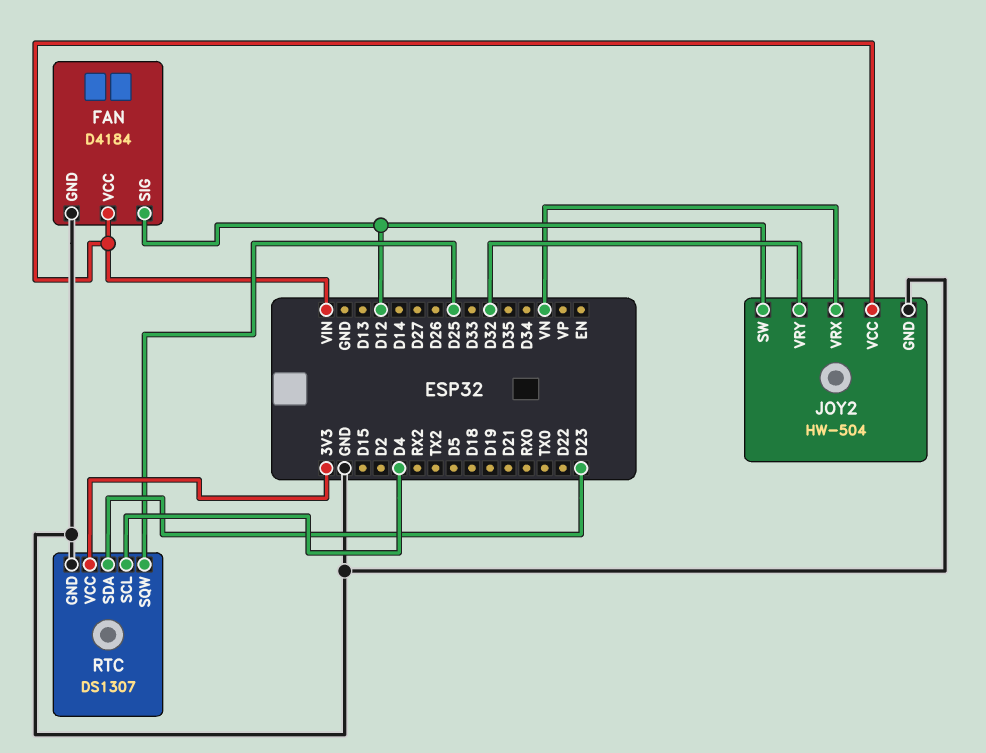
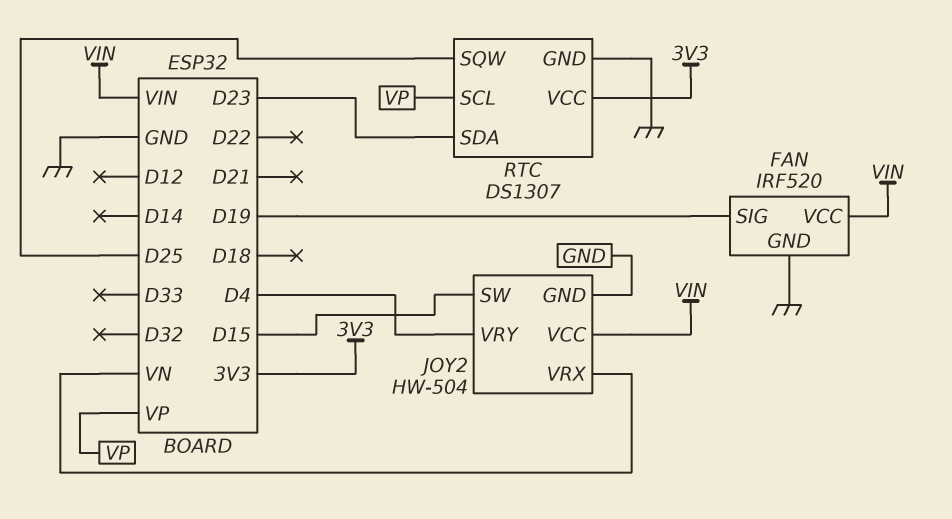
FAN: D4184 -> IRF520
FAN pin SIG: D12 -> D19
JOY2 pin SW: D12 -> D15
JOY2 pin VRY: D32 -> D4
RTC pin SCL: D4 -> VP

